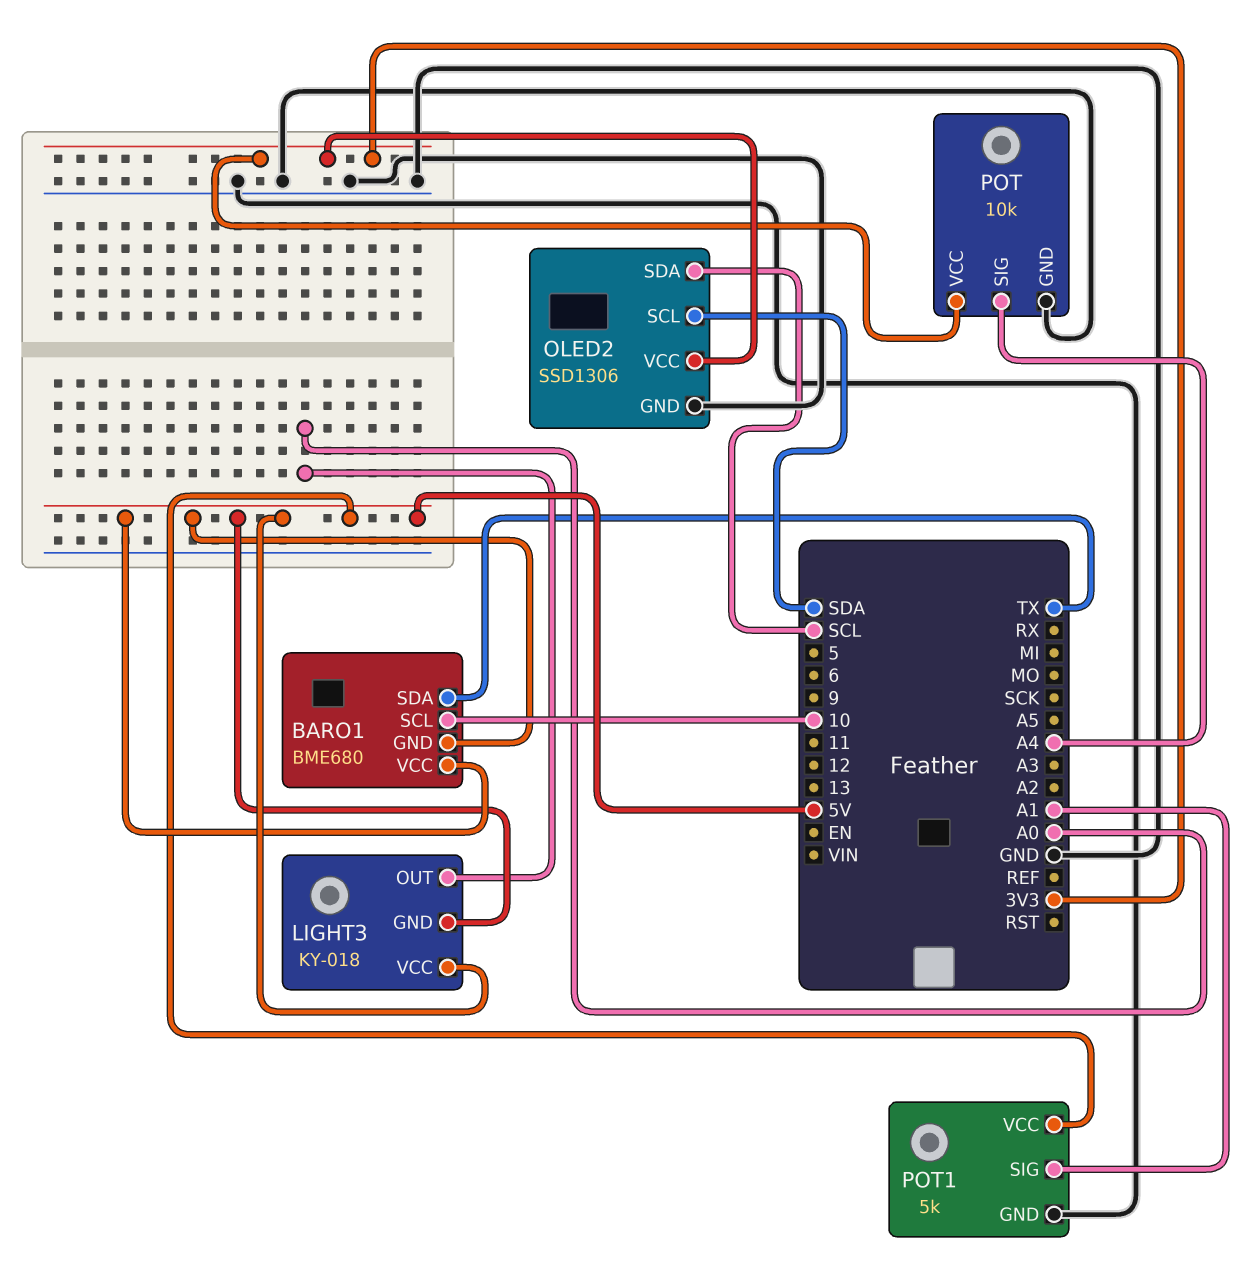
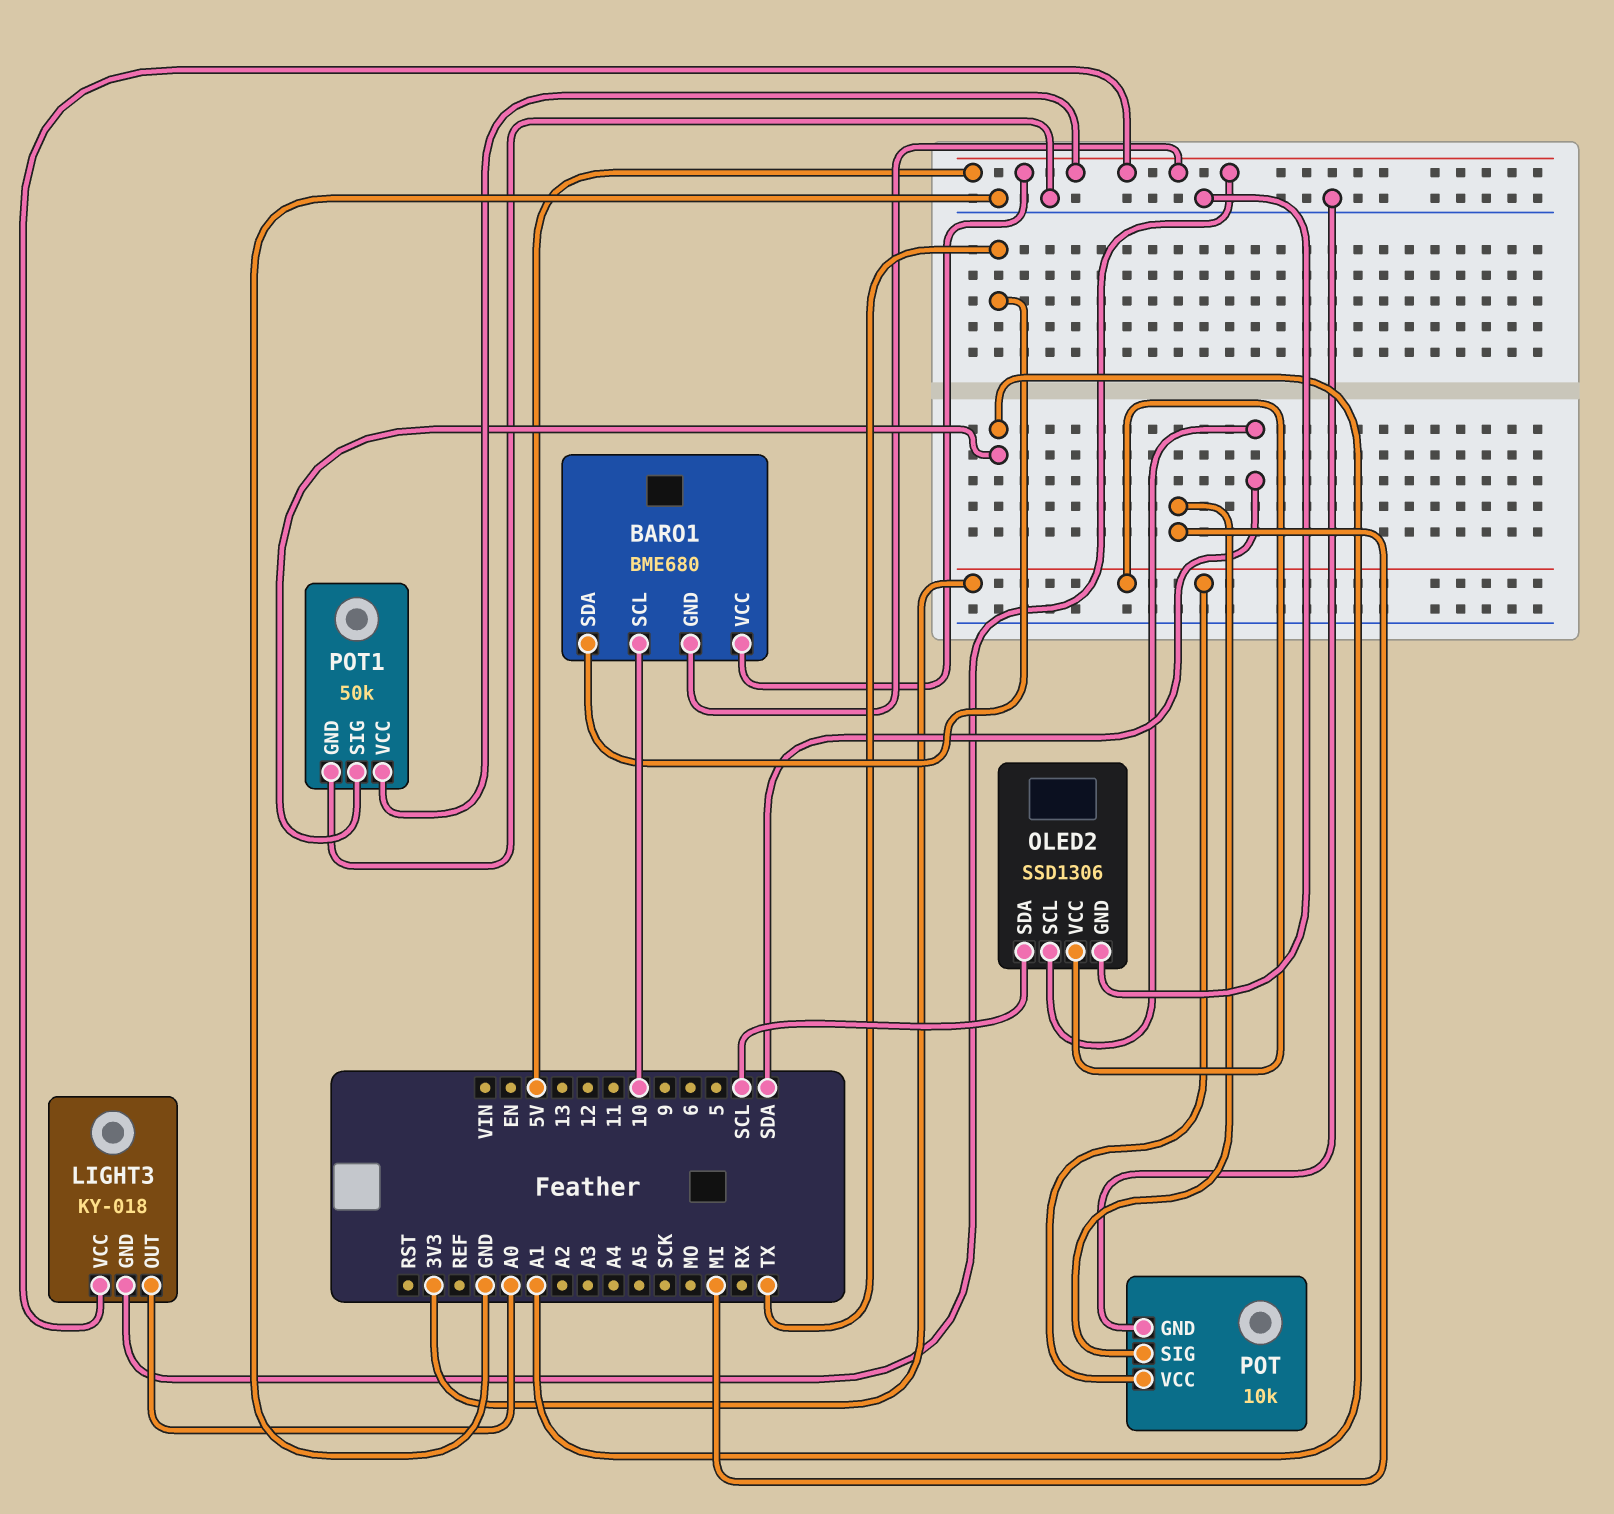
POT pin SIG: A4 -> MI
POT1: 5k -> 50k

